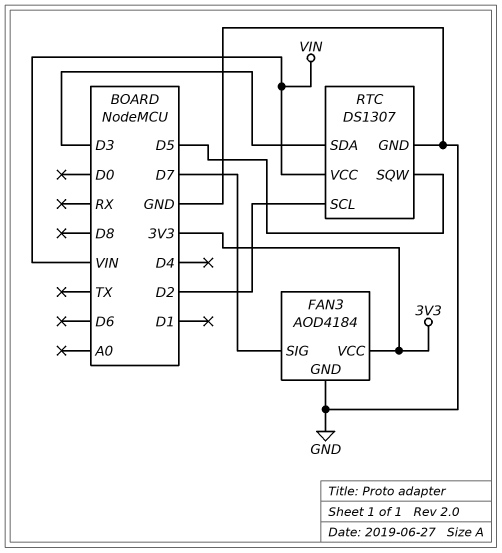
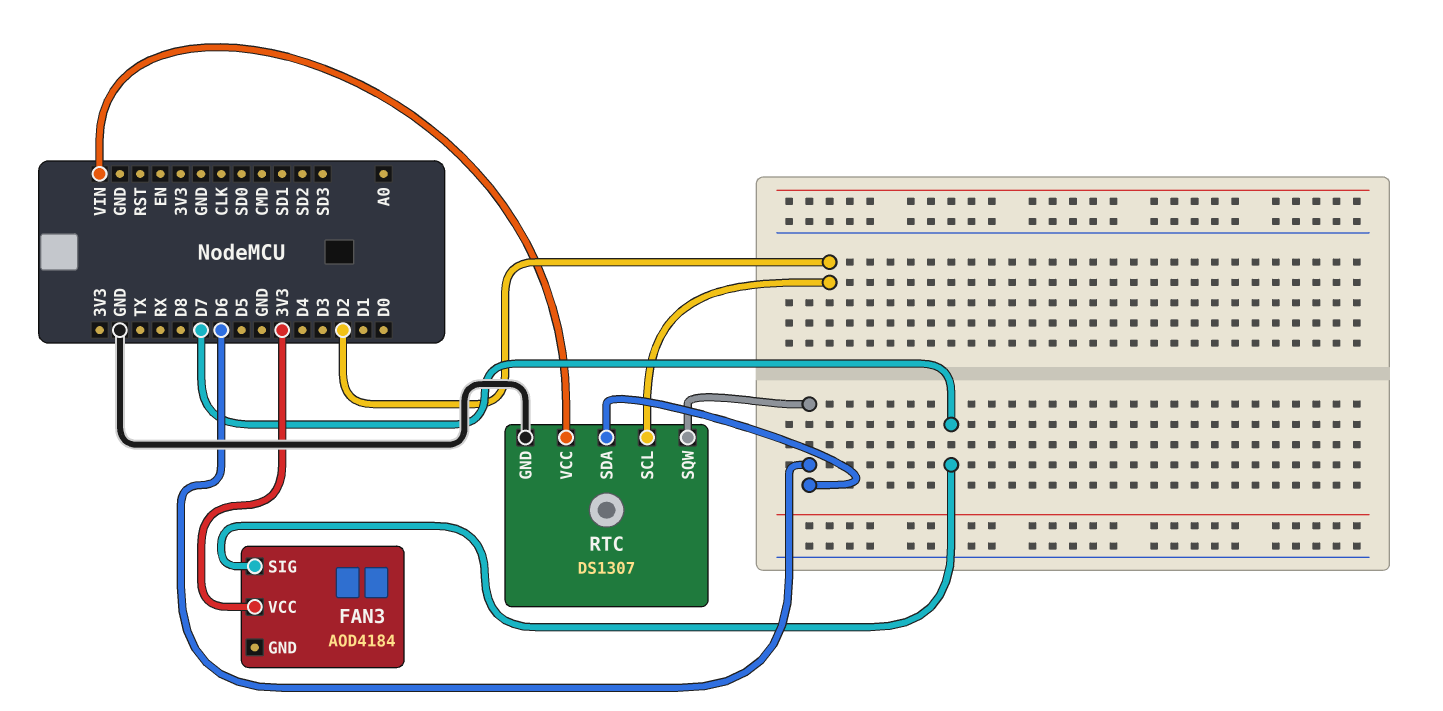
FAN3 pin GND: GND -> none
RTC pin SDA: D3 -> D6
RTC pin SQW: D5 -> D6

